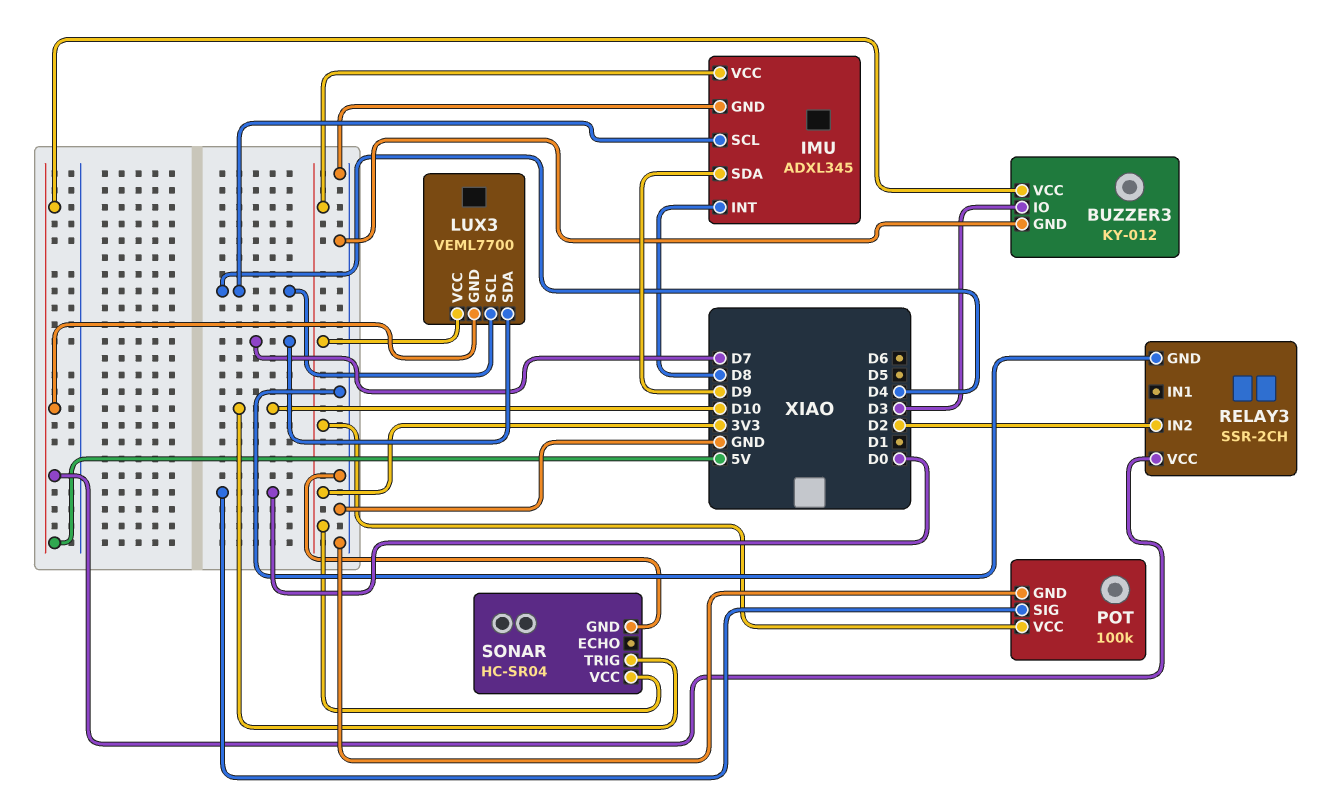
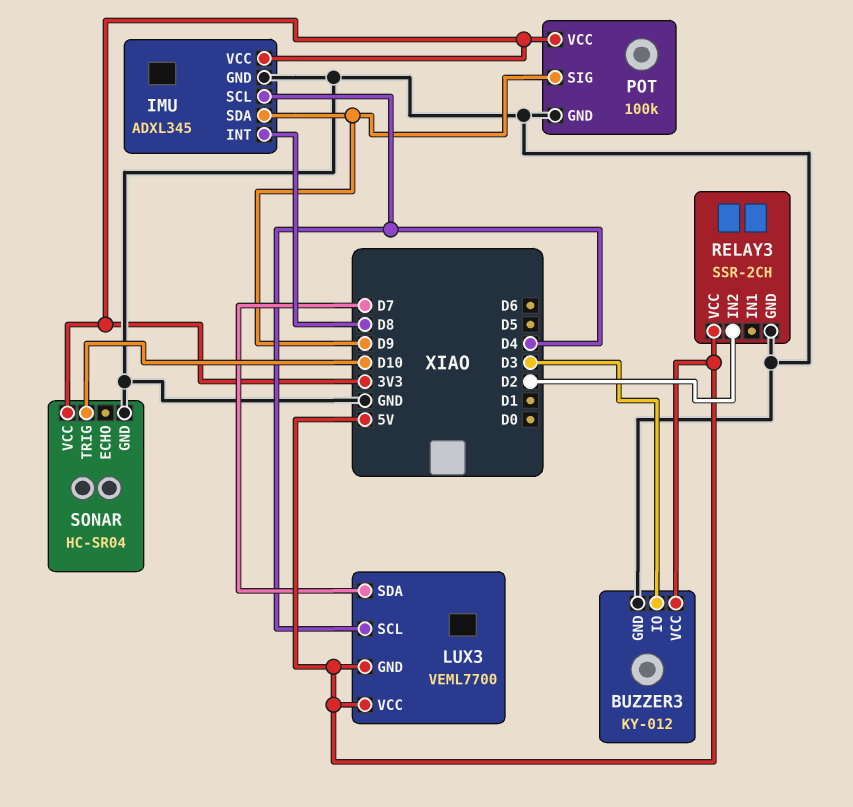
LUX3 pin VCC: 3V3 -> 5V
POT pin SIG: D0 -> D9

